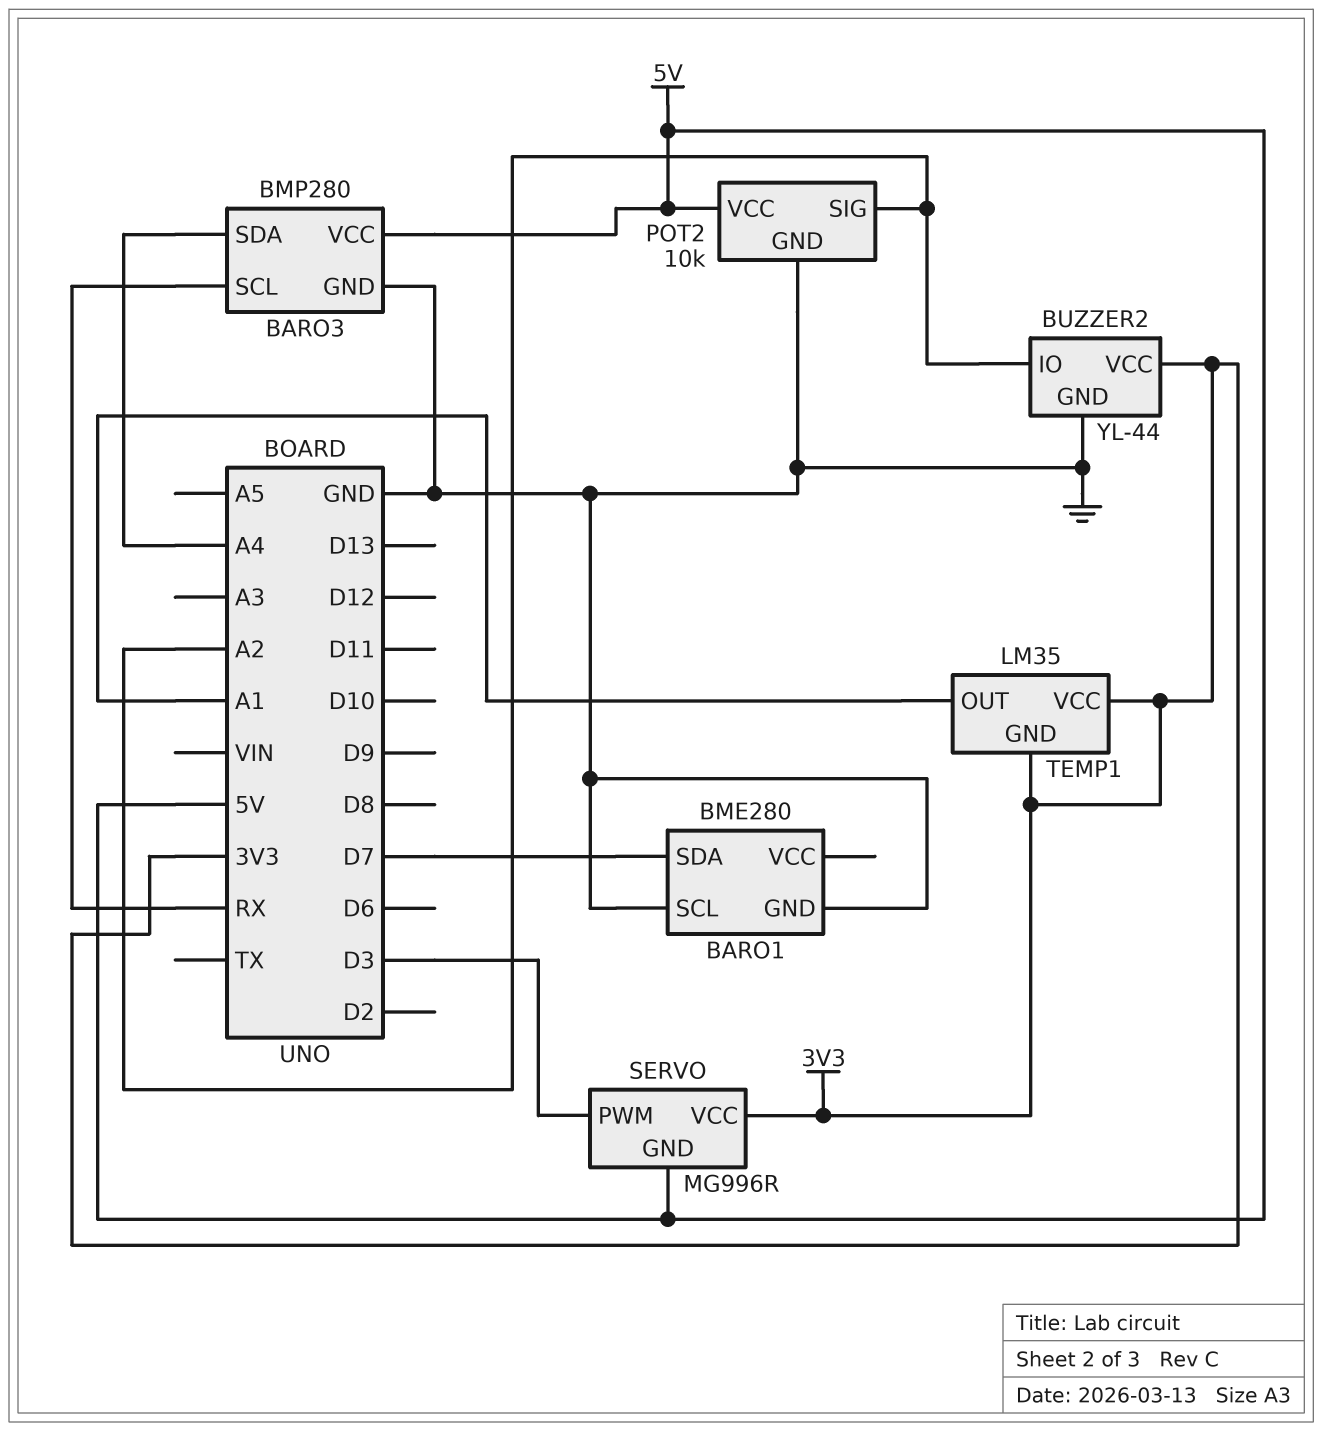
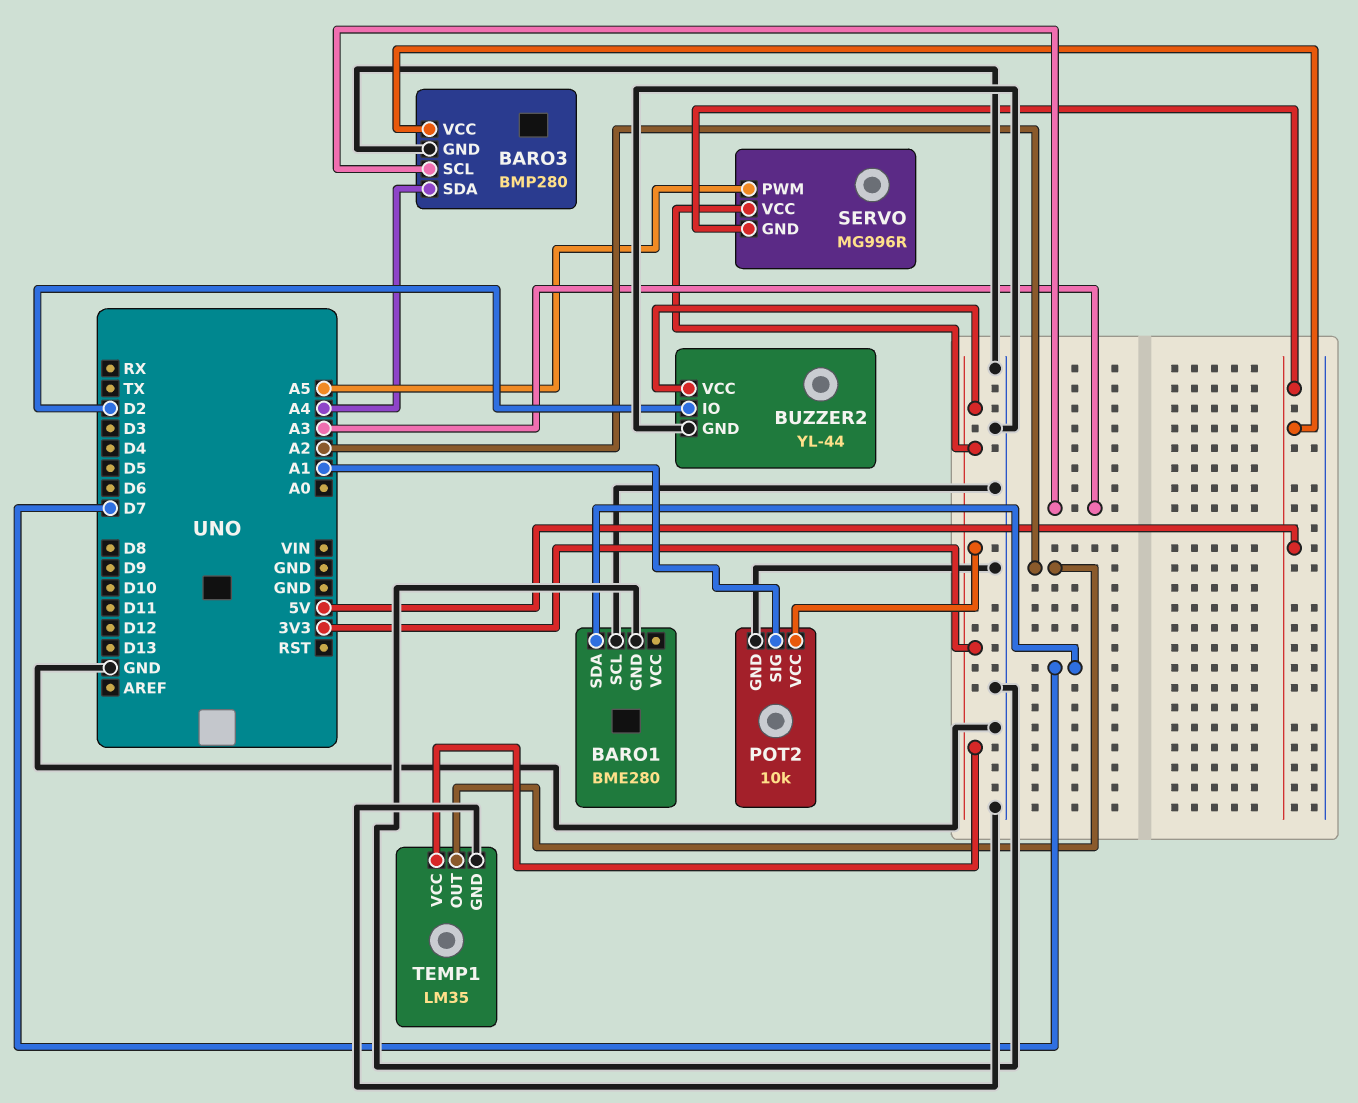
BARO3 pin SCL: RX -> A3
BUZZER2 pin IO: A2 -> D2
POT2 pin SIG: A2 -> A1
POT2 pin VCC: 5V -> 3V3
SERVO pin PWM: D3 -> A5
TEMP1 pin GND: 3V3 -> GND
TEMP1 pin OUT: A1 -> A2

